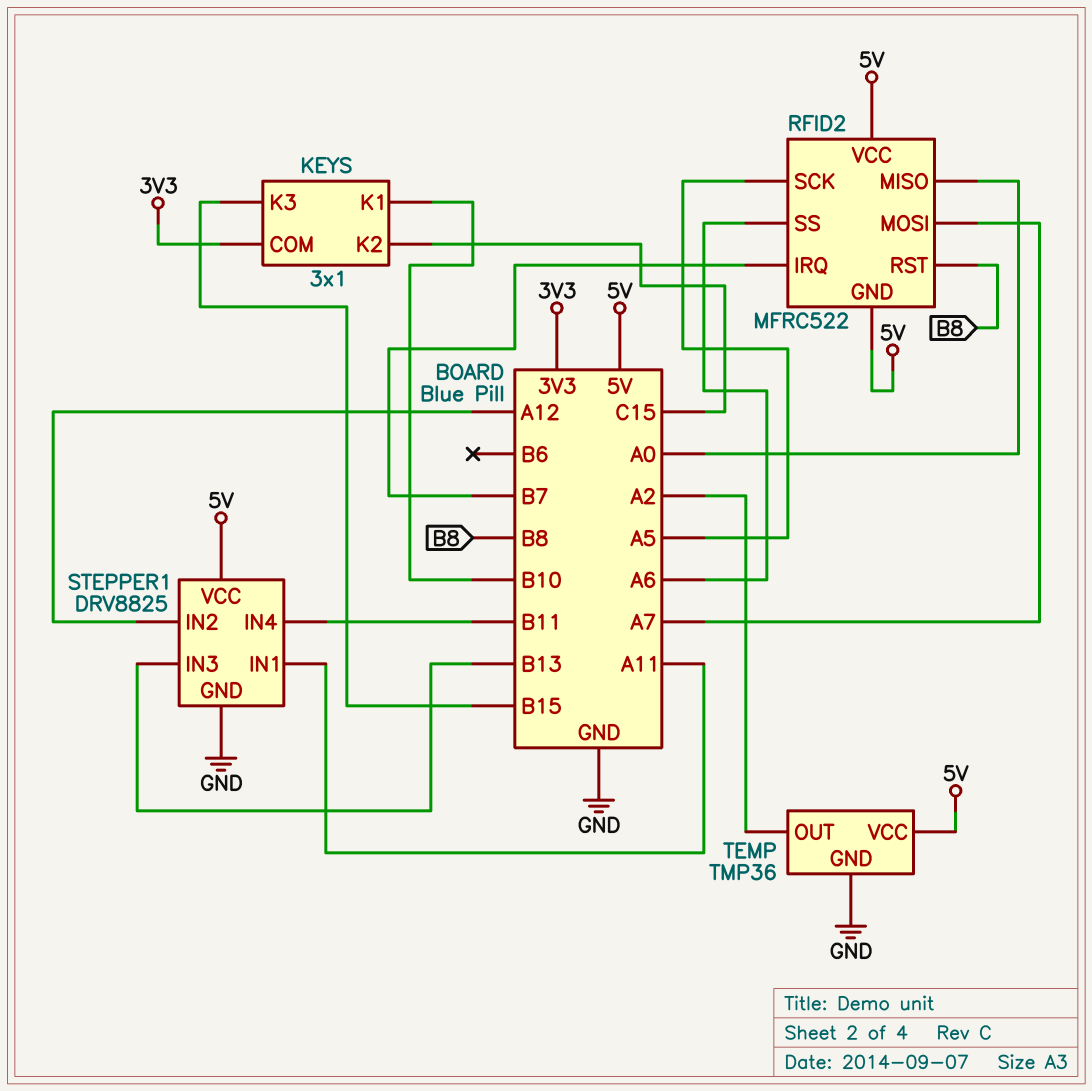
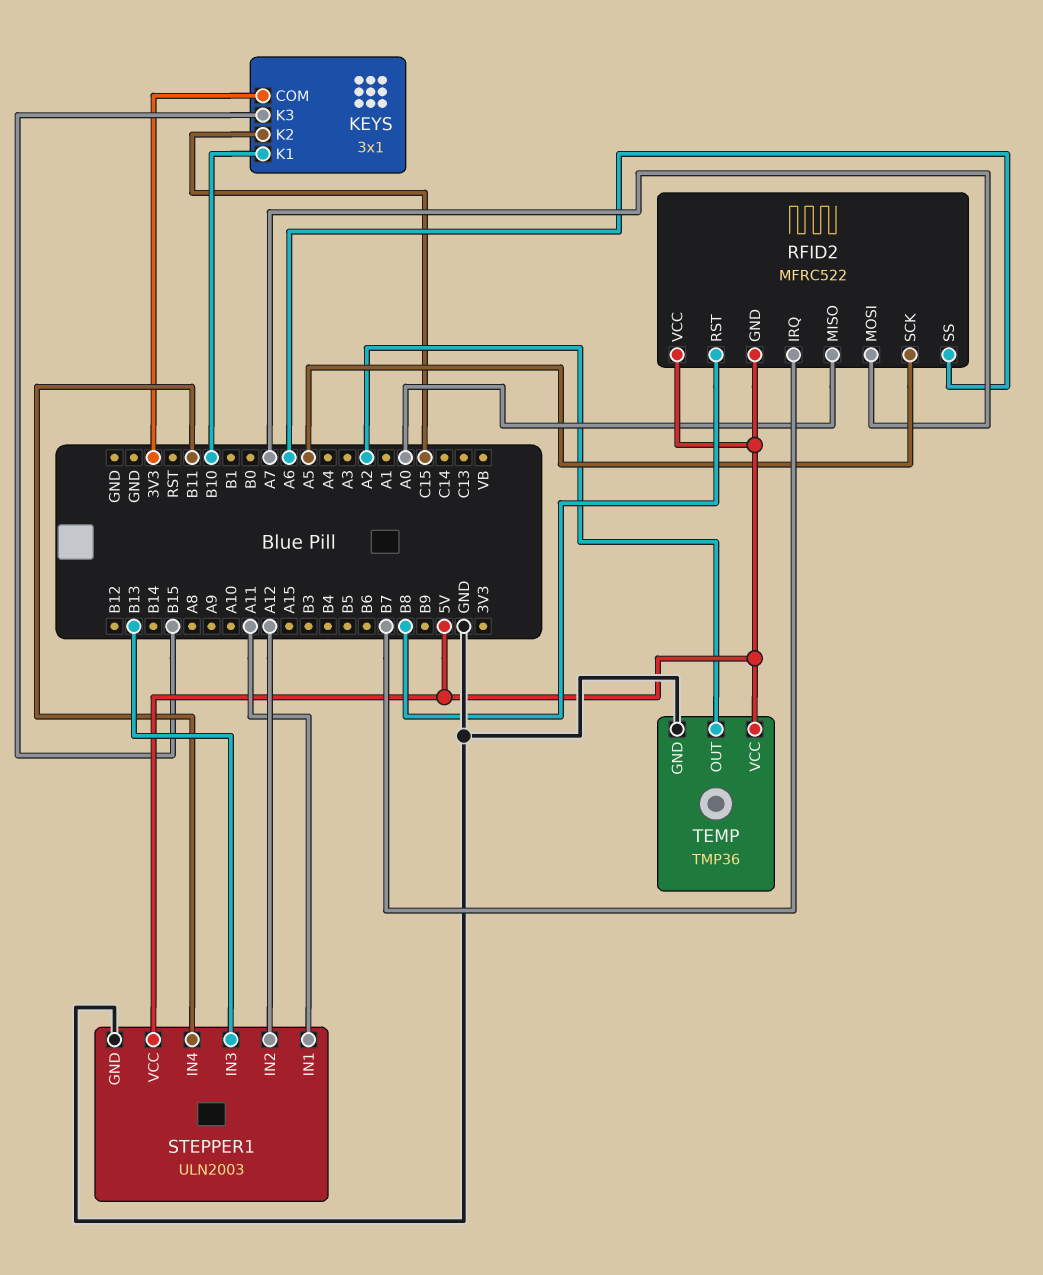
STEPPER1: DRV8825 -> ULN2003

